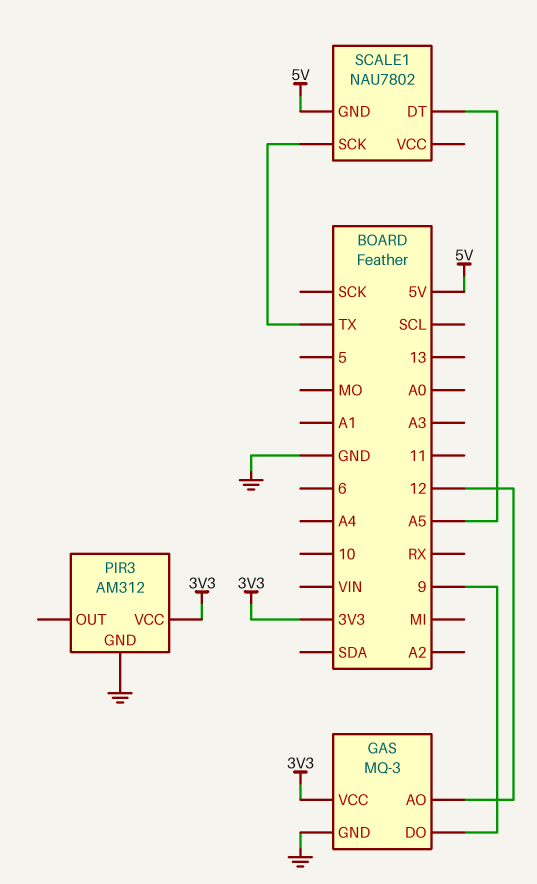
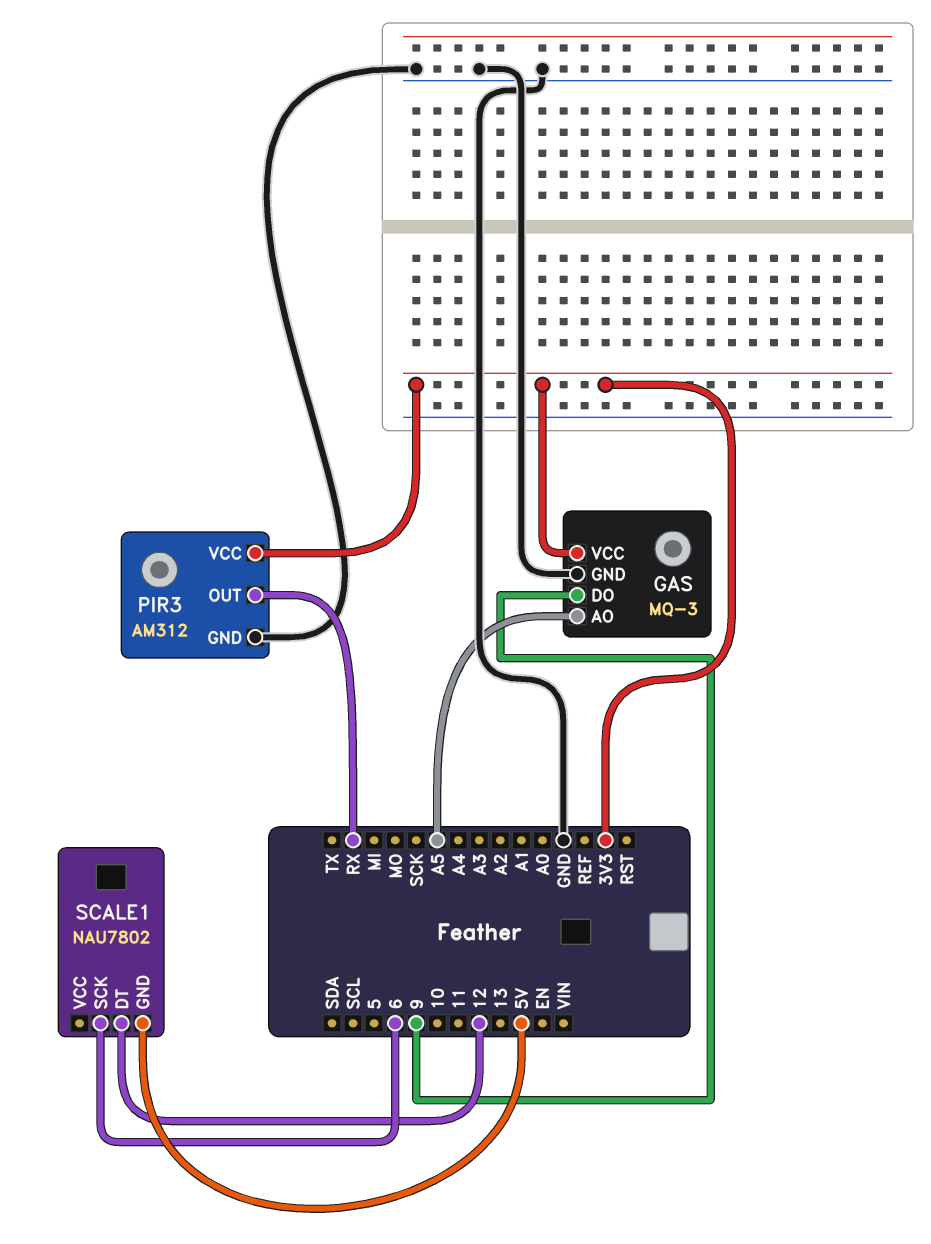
GAS pin AO: 12 -> A5
PIR3 pin OUT: none -> RX
SCALE1 pin DT: A5 -> 12
SCALE1 pin SCK: TX -> 6

